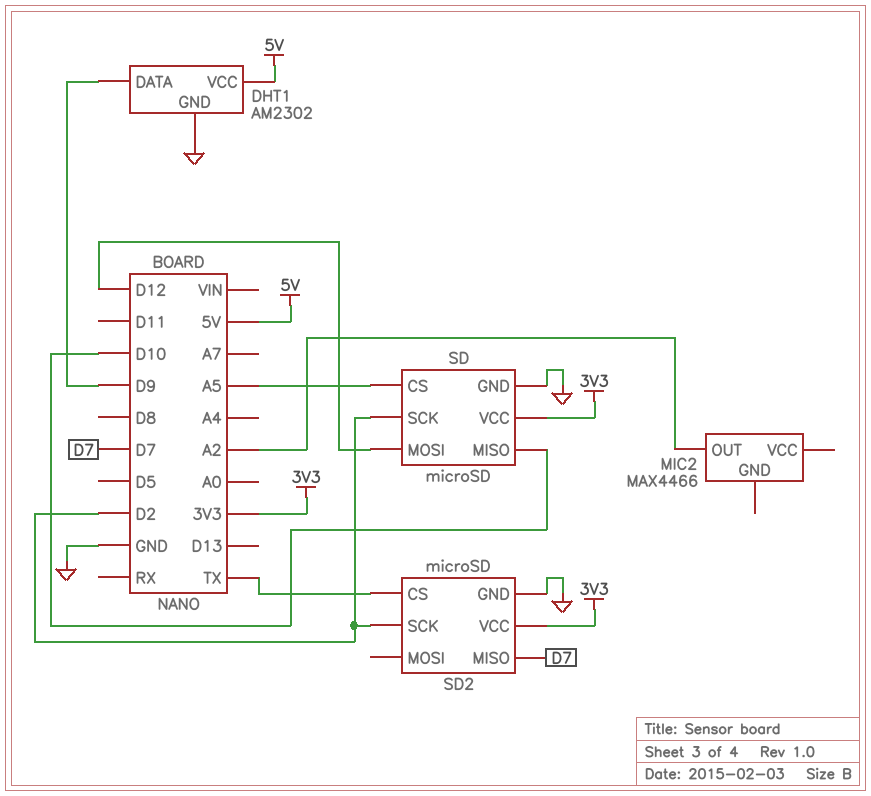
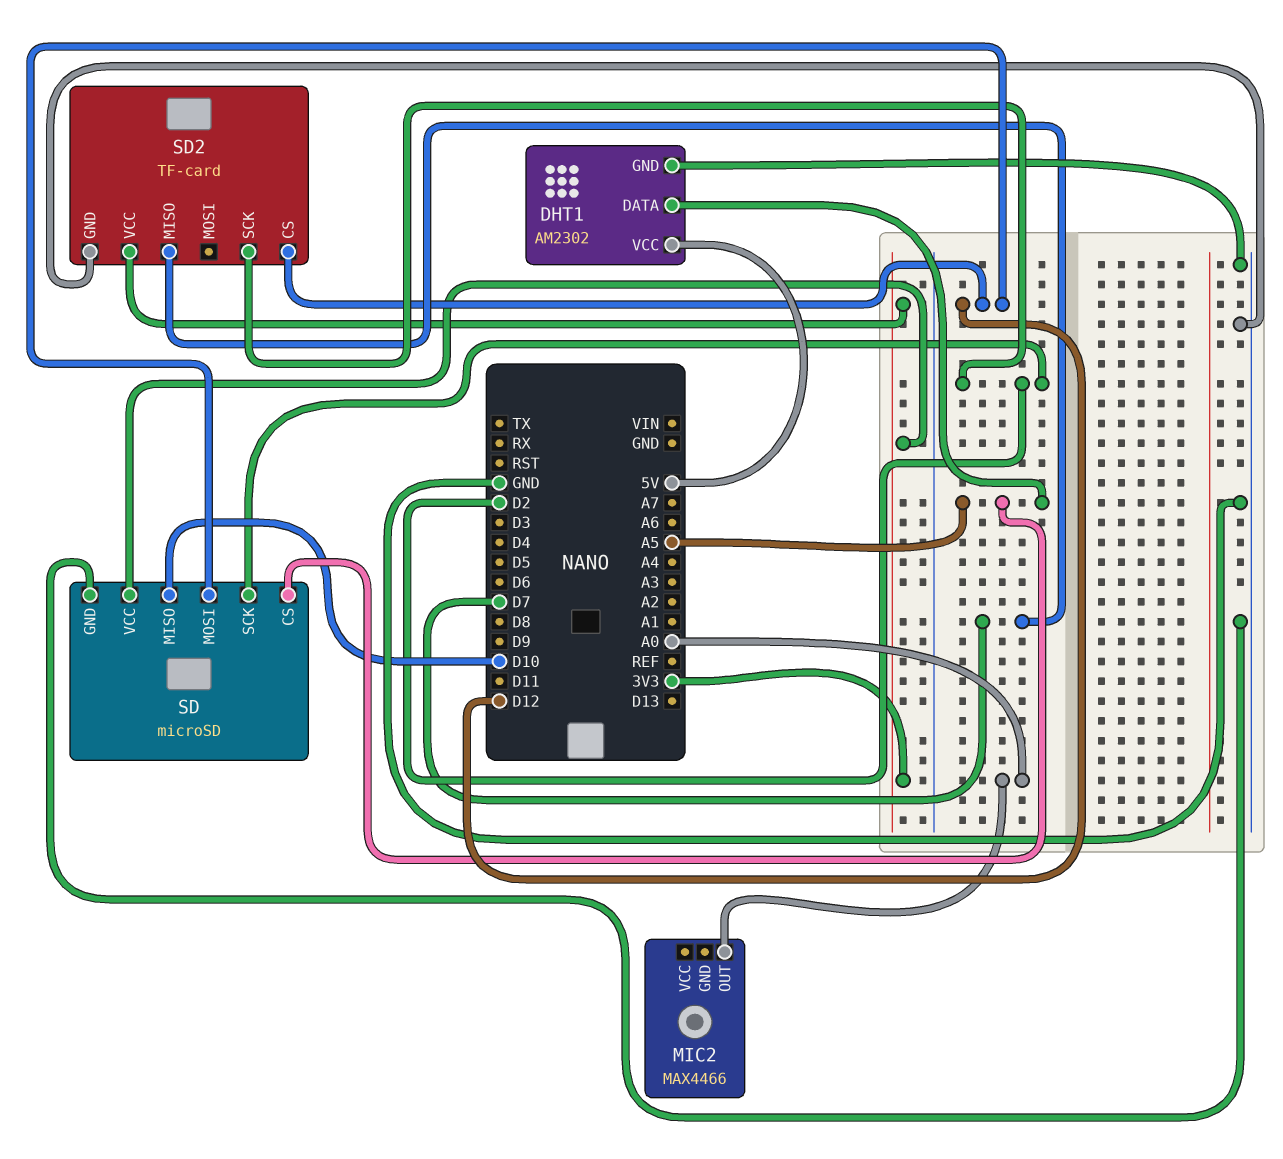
DHT1 pin DATA: D9 -> A5
MIC2 pin OUT: A2 -> A0
SD2: microSD -> TF-card
SD2 pin CS: TX -> D12

